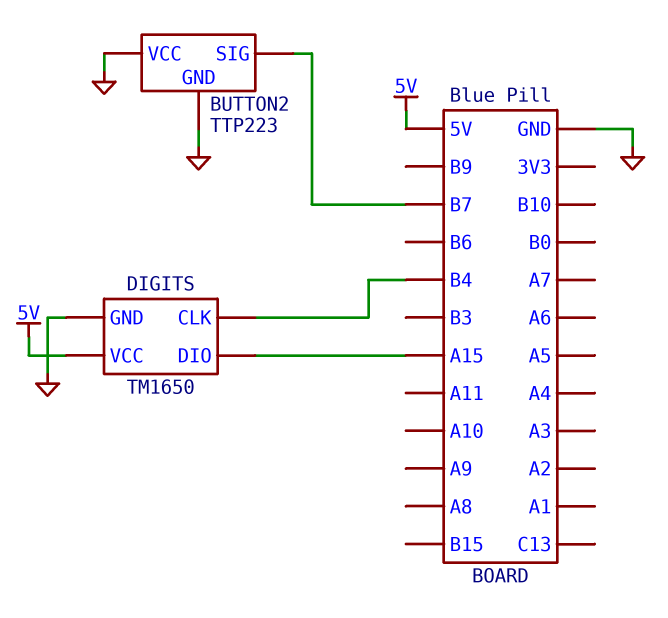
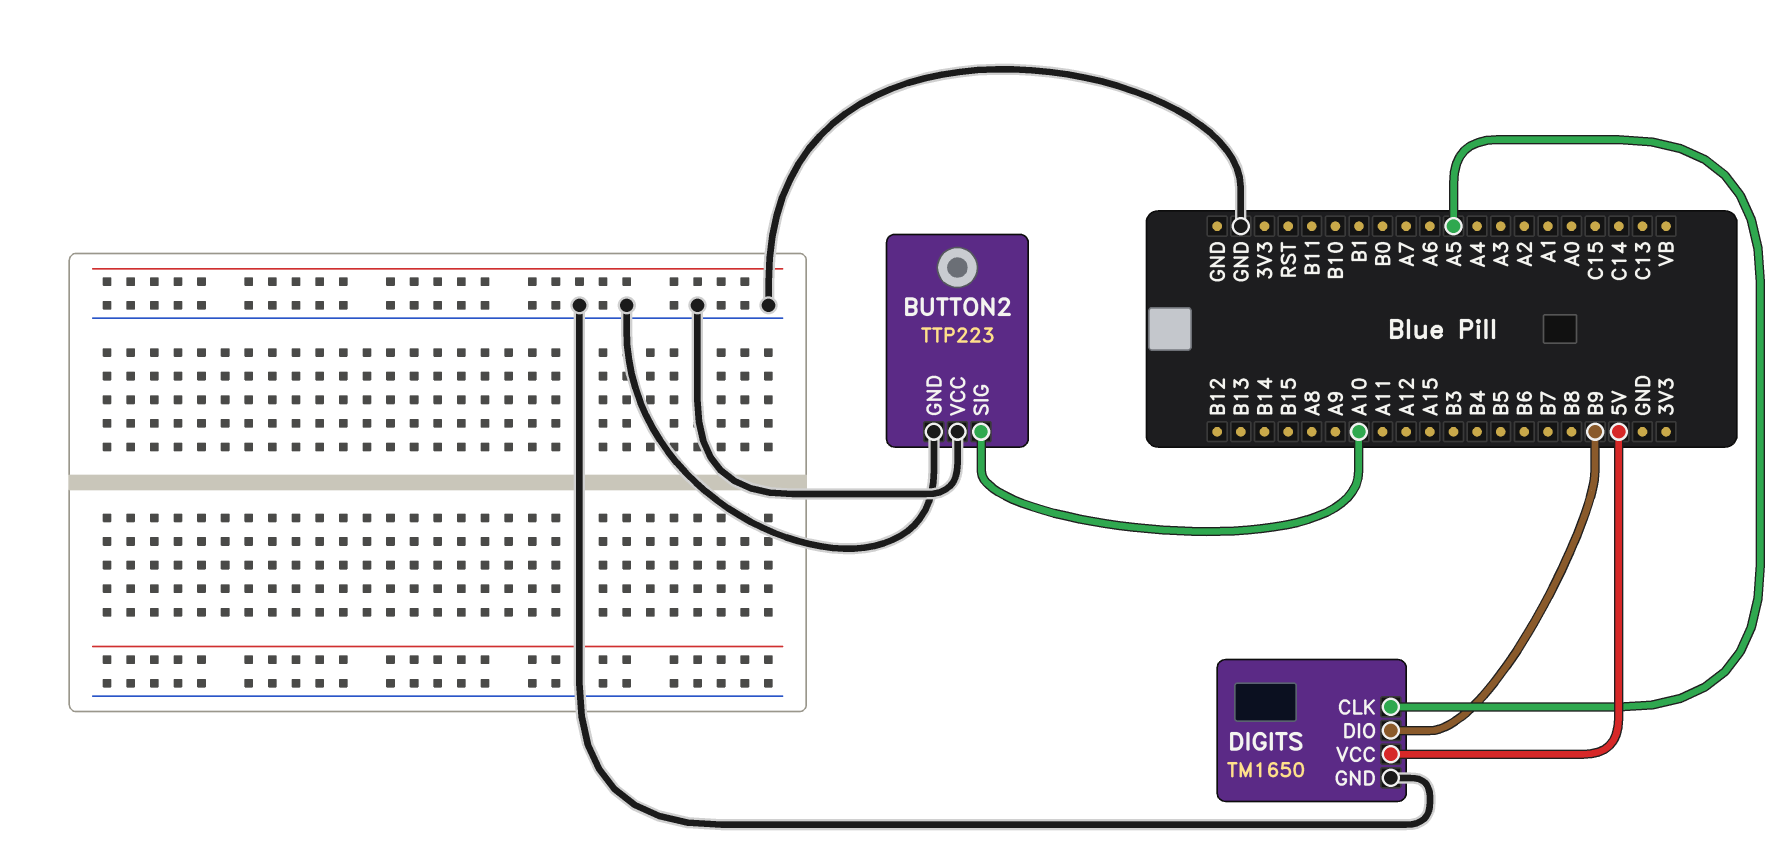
BUTTON2 pin SIG: B7 -> A10
DIGITS pin CLK: B4 -> A5
DIGITS pin DIO: A15 -> B9

